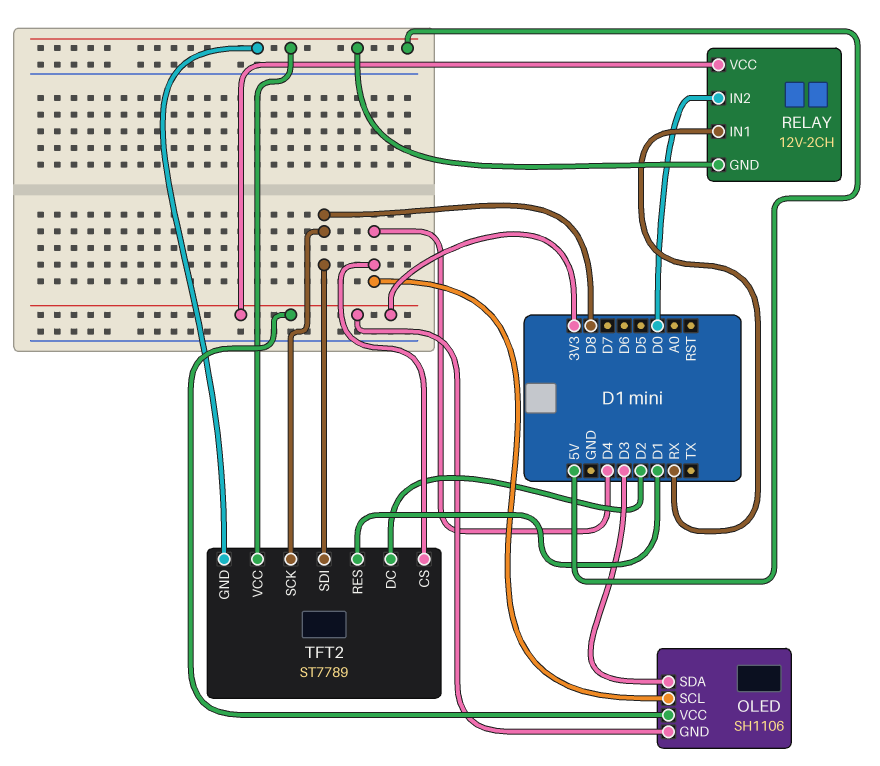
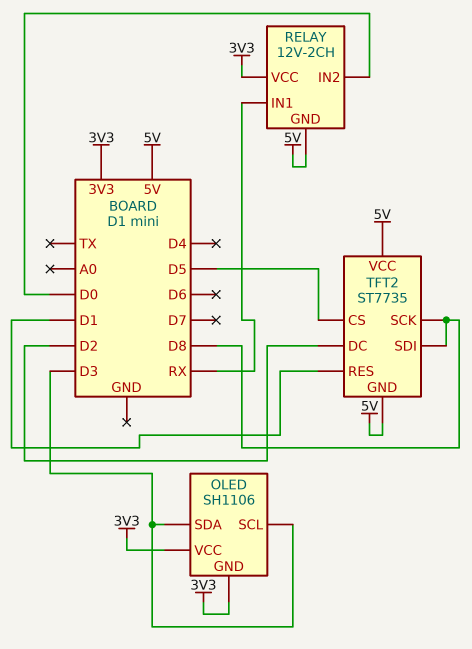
OLED pin SCL: D4 -> D3
TFT2: ST7789 -> ST7735
TFT2 pin CS: D4 -> D5

